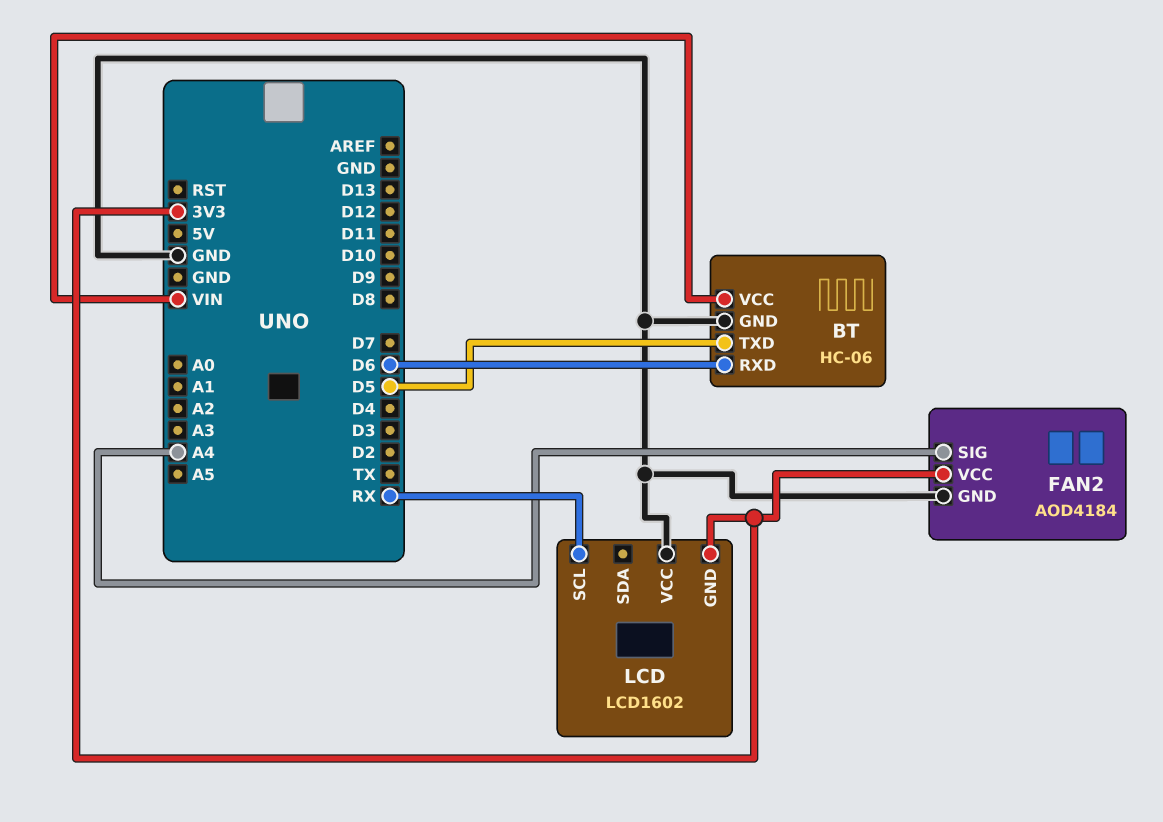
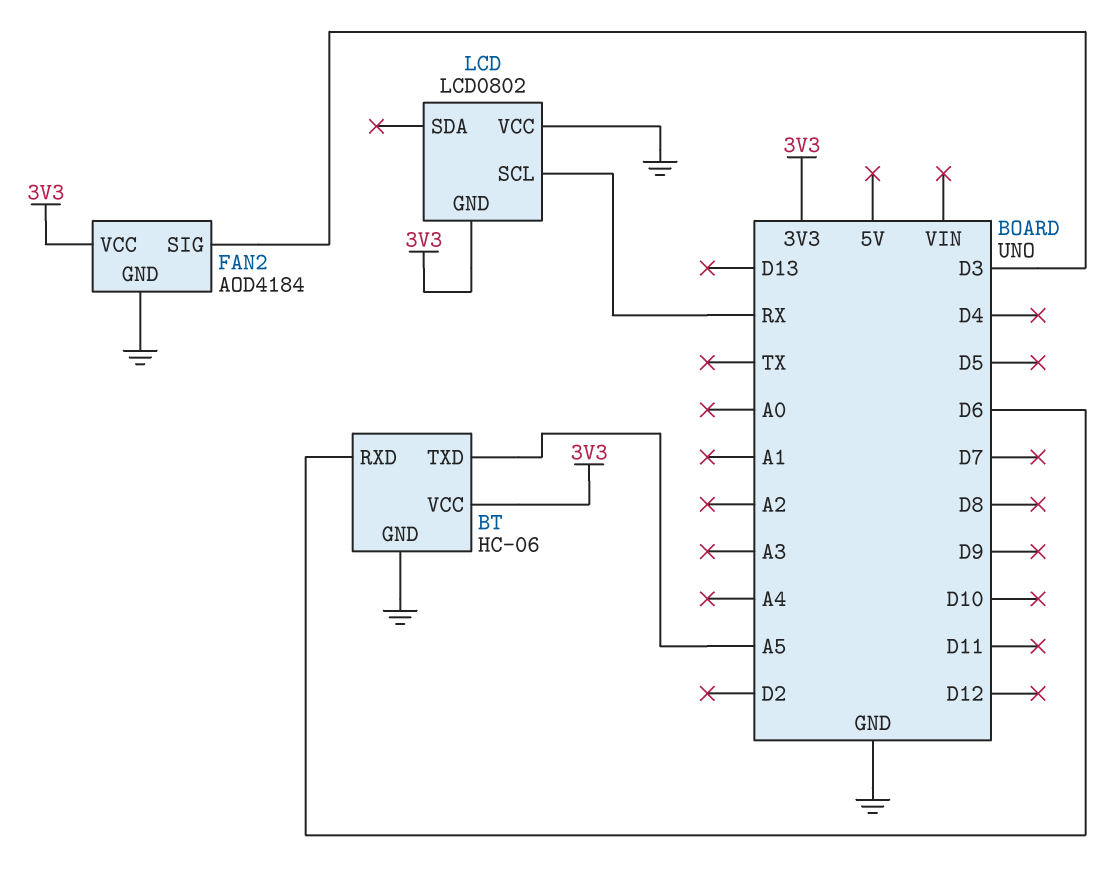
BT pin TXD: D5 -> A5
BT pin VCC: VIN -> 3V3
FAN2 pin SIG: A4 -> D3
LCD: LCD1602 -> LCD0802

